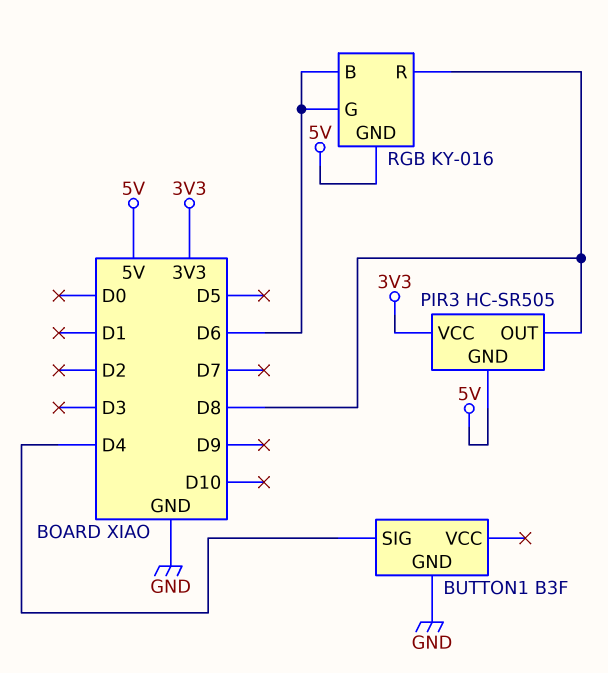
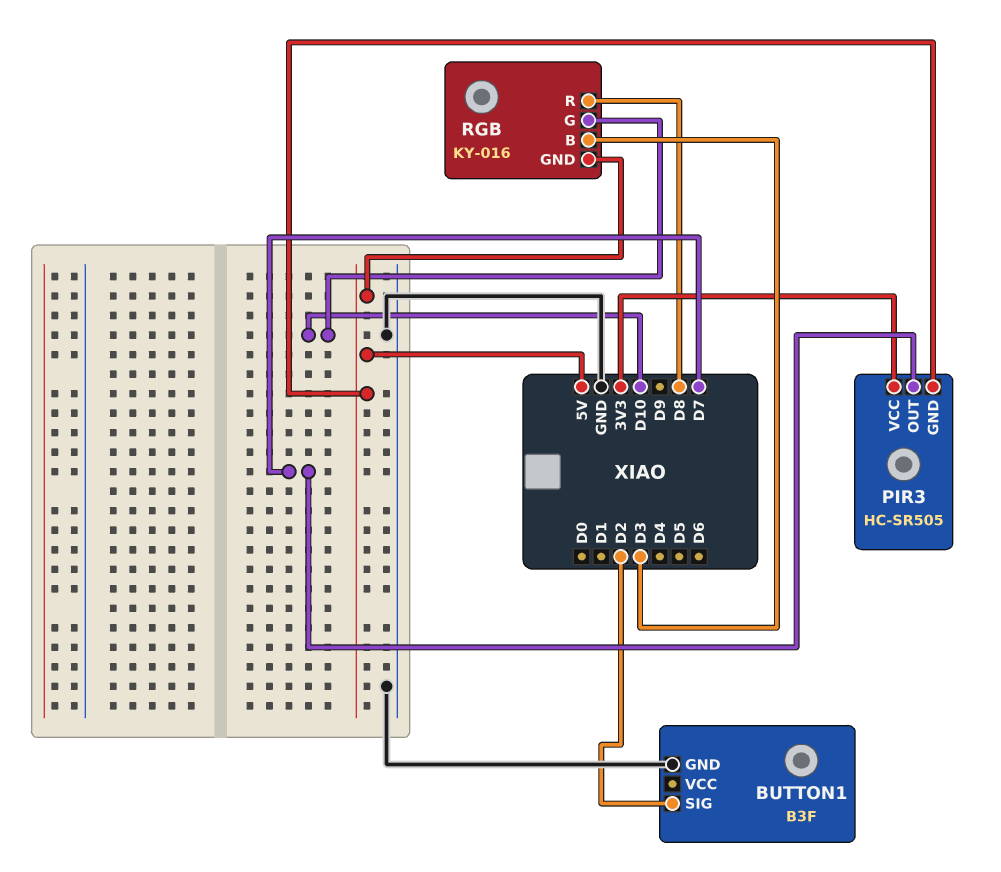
BUTTON1 pin SIG: D4 -> D2
PIR3 pin OUT: D8 -> D7
RGB pin B: D6 -> D3
RGB pin G: D6 -> D10

